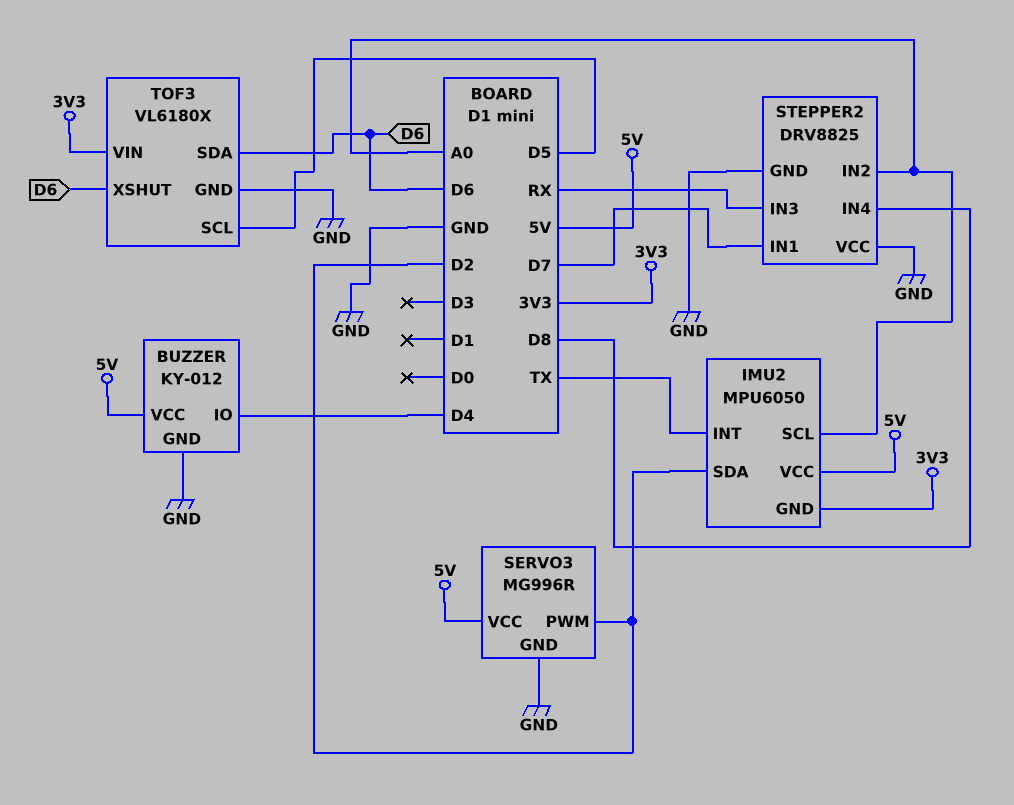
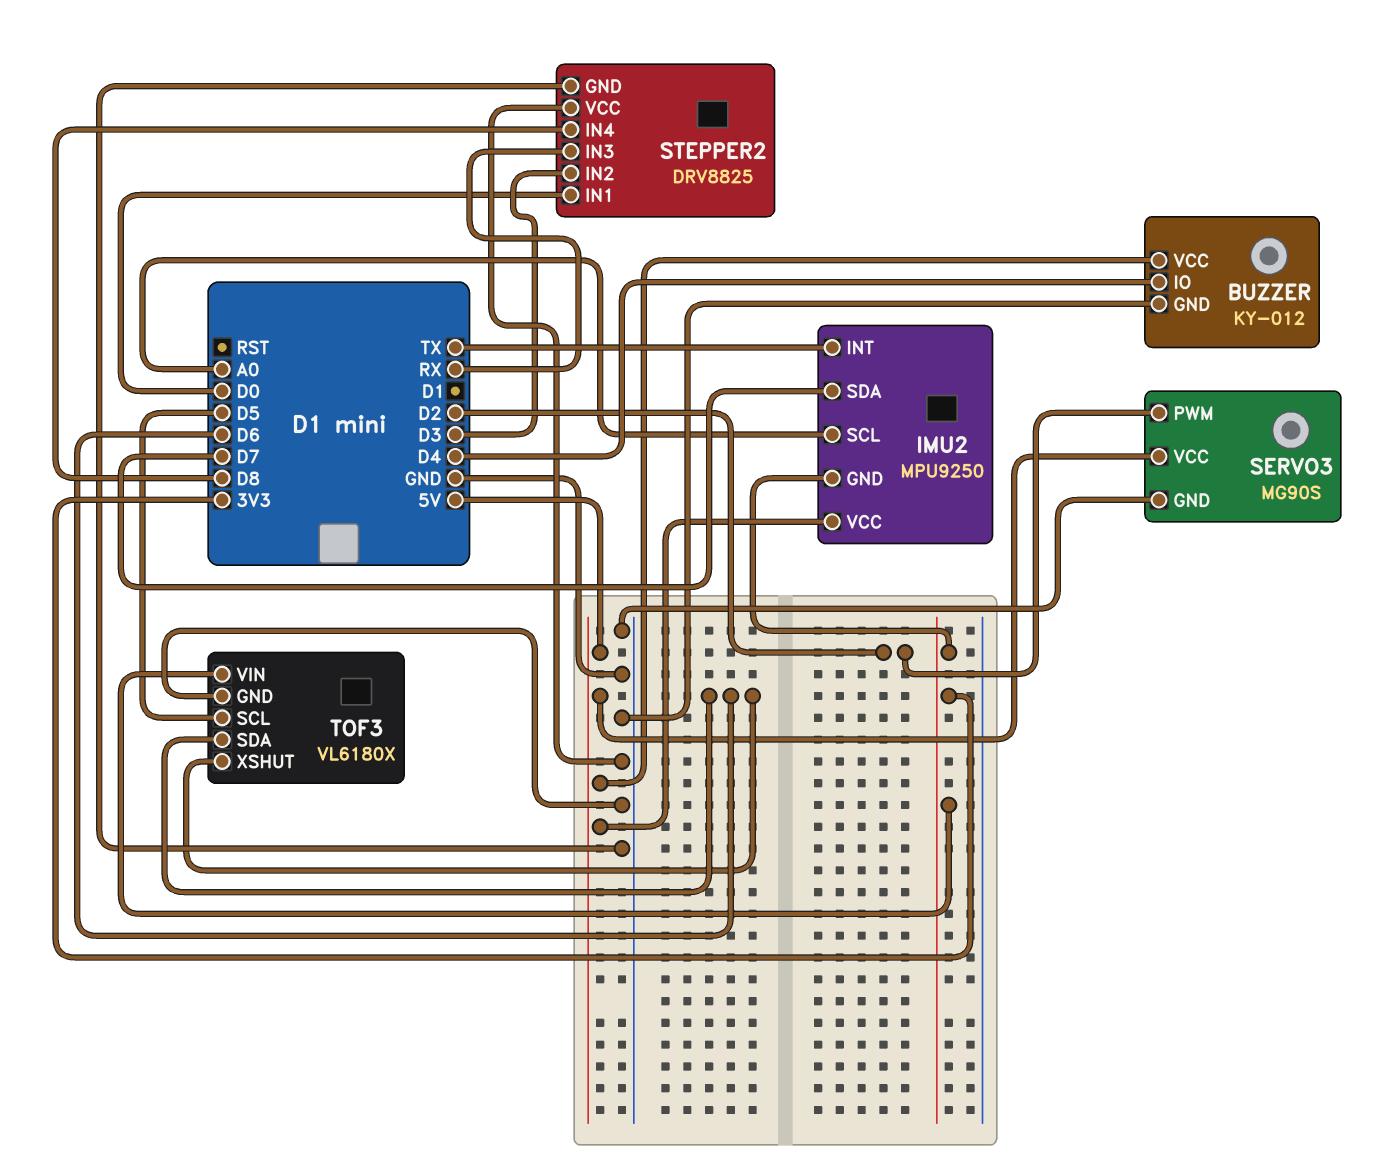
IMU2: MPU6050 -> MPU9250
IMU2 pin SDA: D2 -> D7
SERVO3: MG996R -> MG90S
STEPPER2 pin IN1: D7 -> D0
STEPPER2 pin IN2: A0 -> D3

